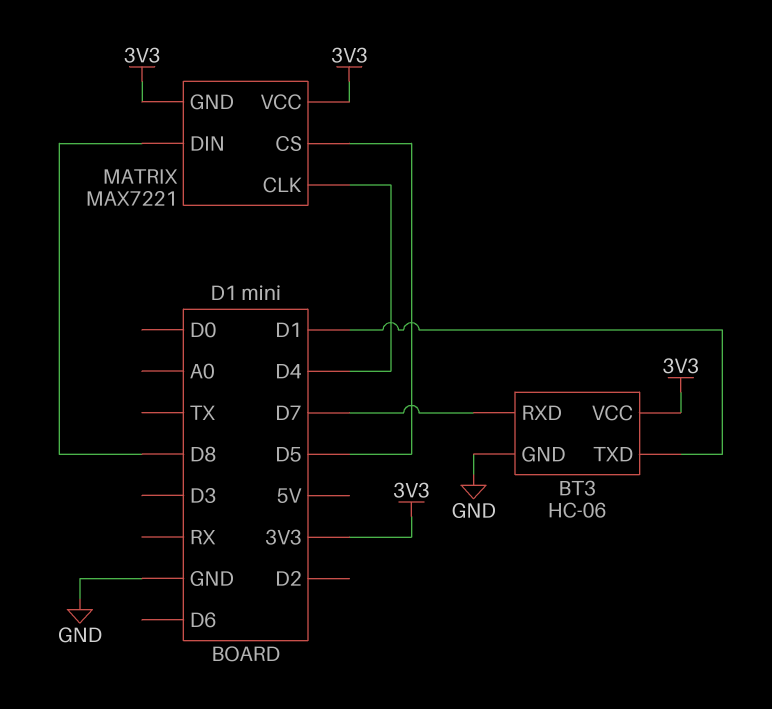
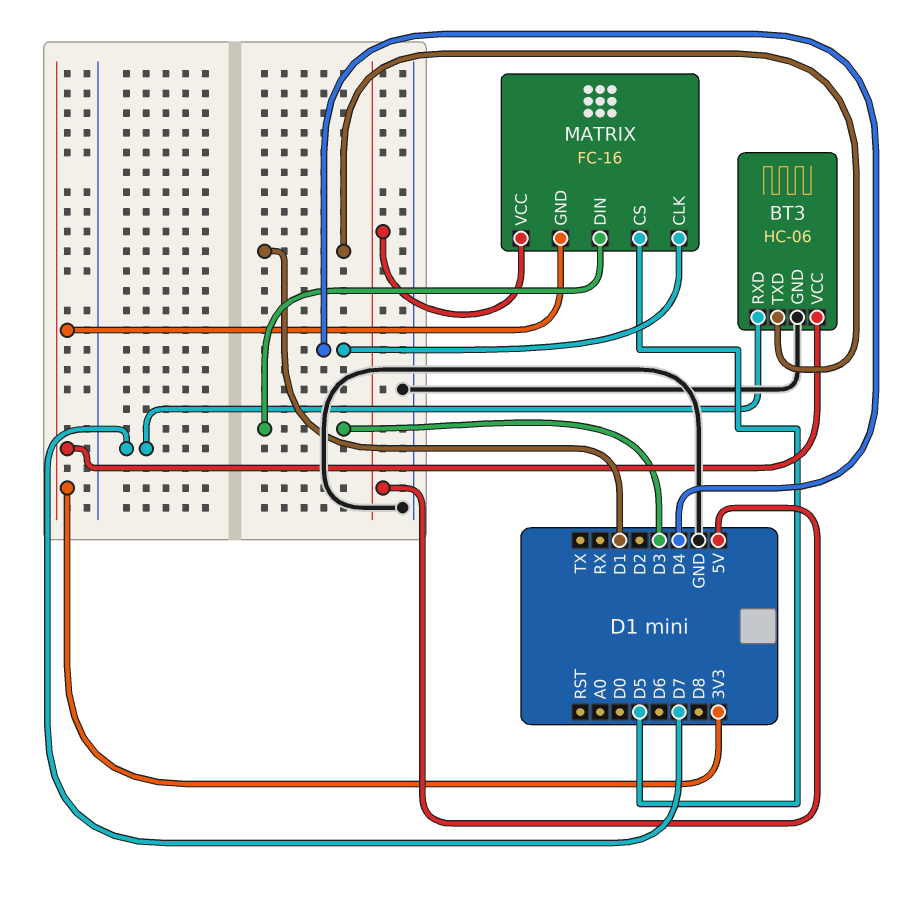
MATRIX: MAX7221 -> FC-16
MATRIX pin DIN: D8 -> D3
MATRIX pin VCC: 3V3 -> 5V

